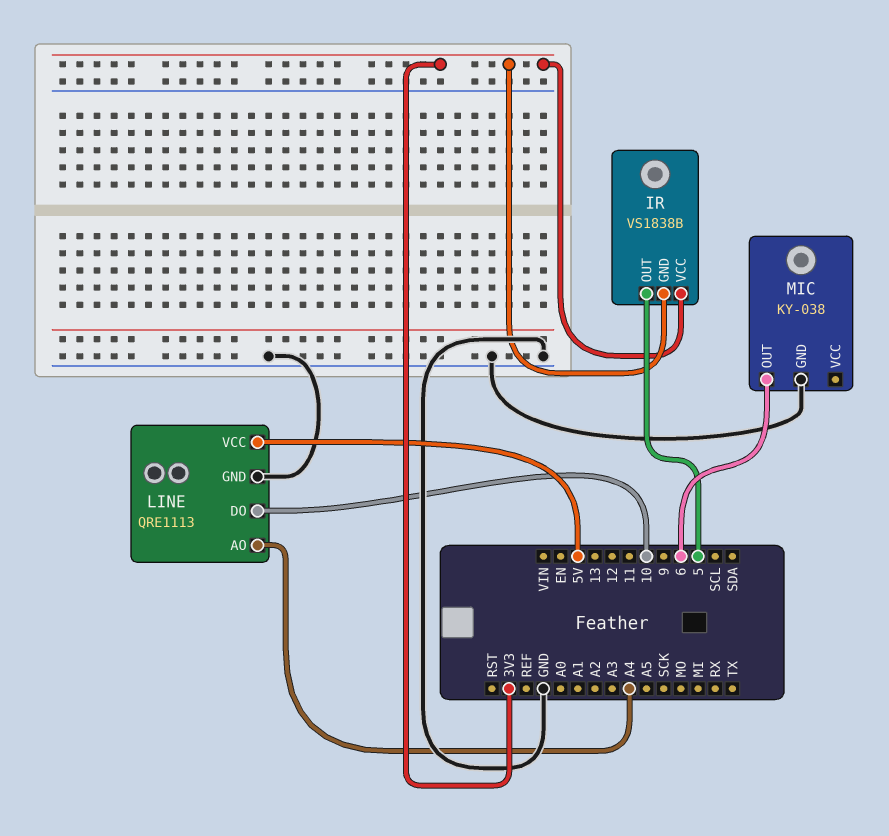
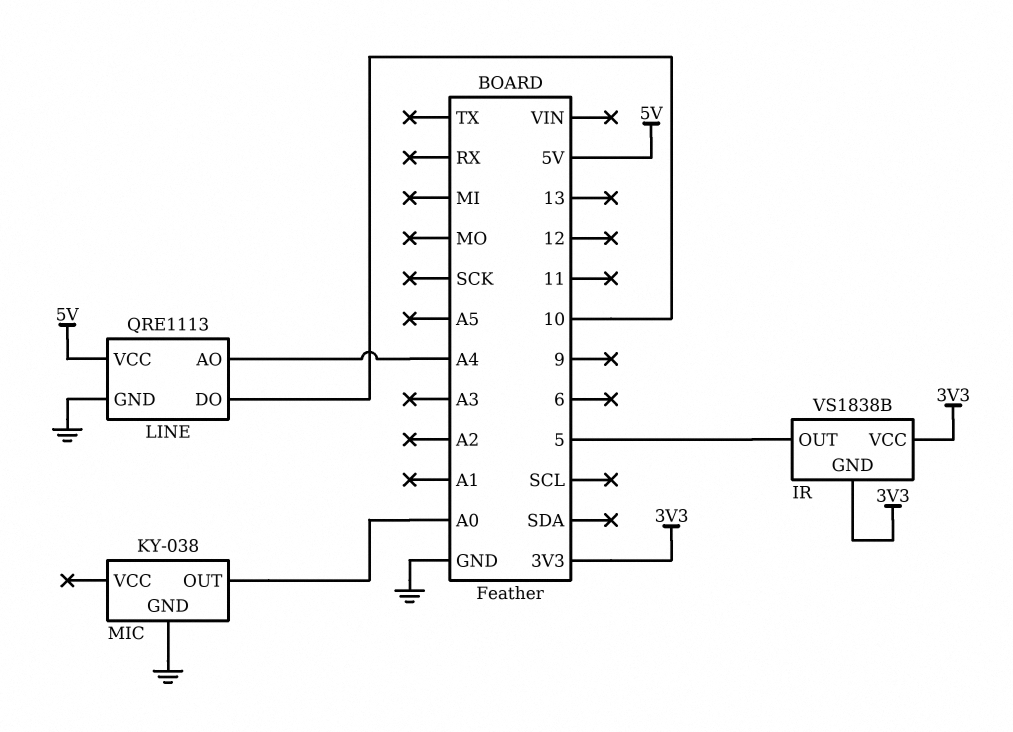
MIC pin OUT: 6 -> A0

